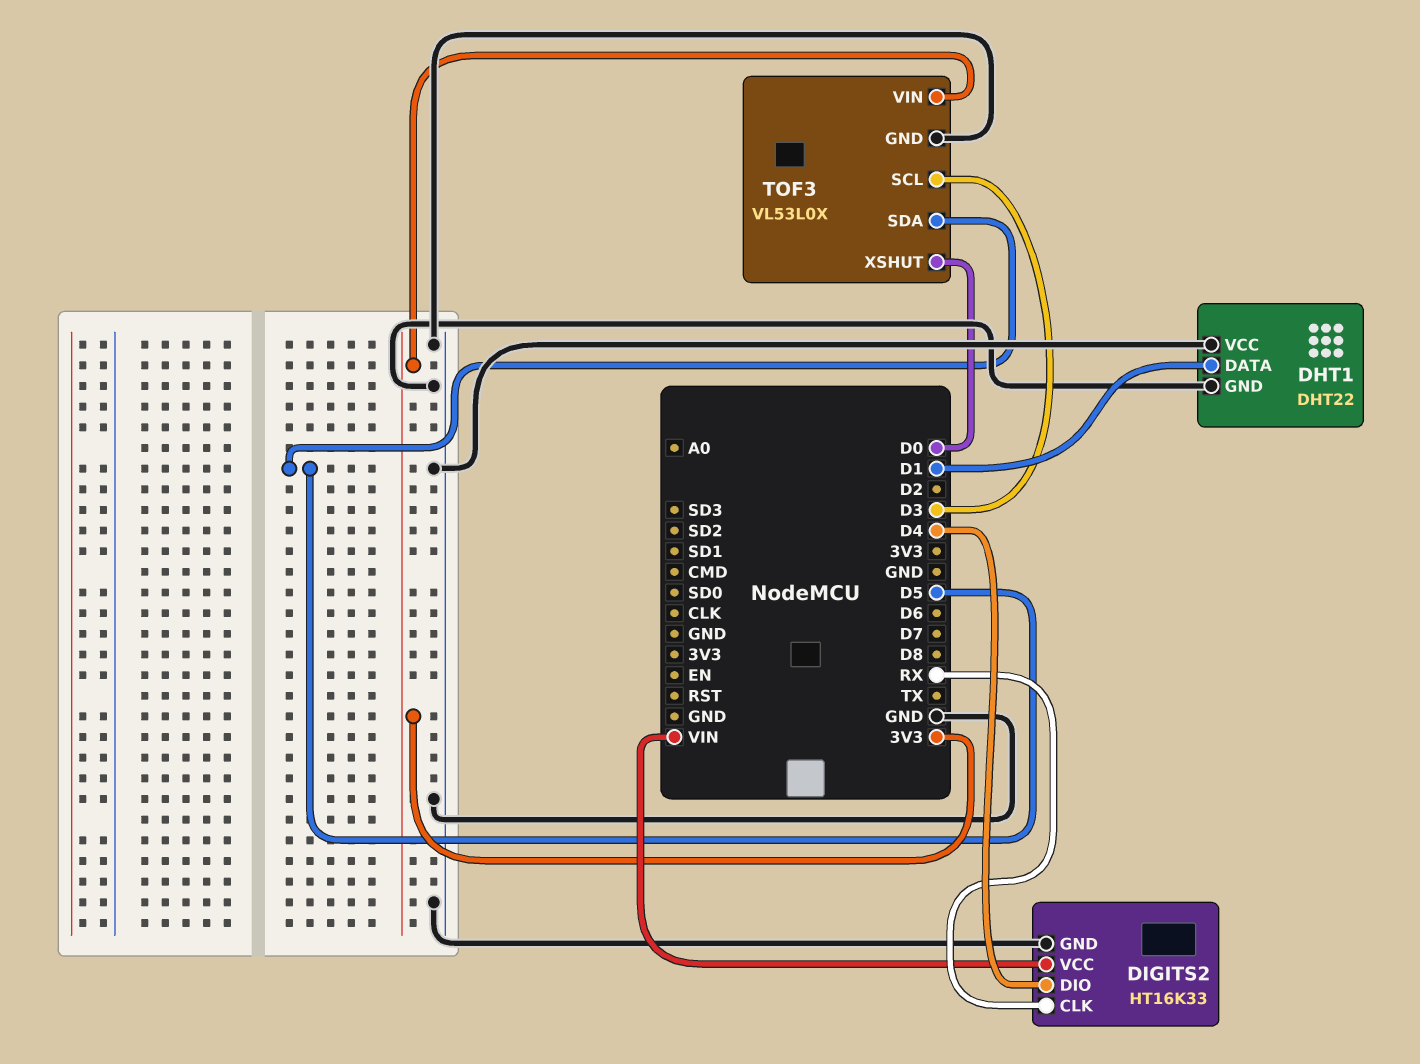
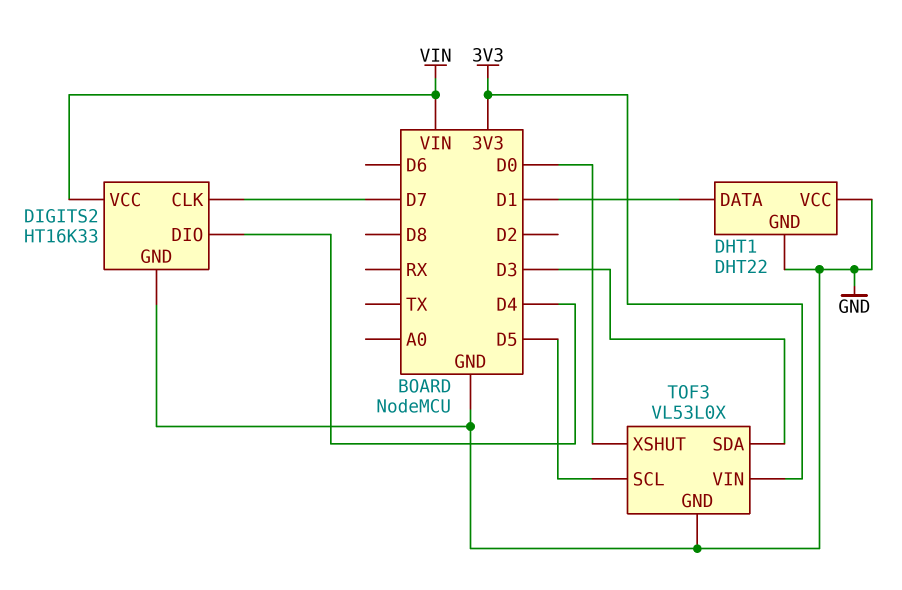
DIGITS2 pin CLK: RX -> D7
TOF3 pin SCL: D3 -> D5
TOF3 pin SDA: D5 -> D3

